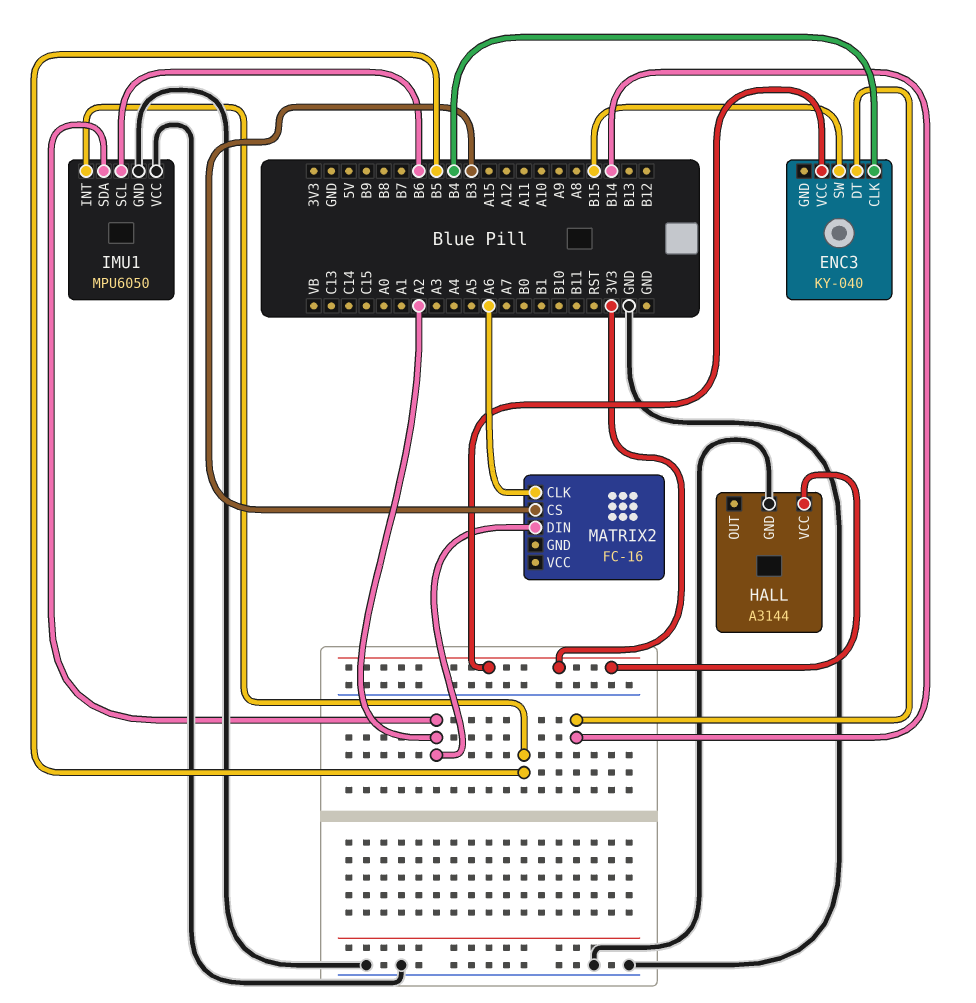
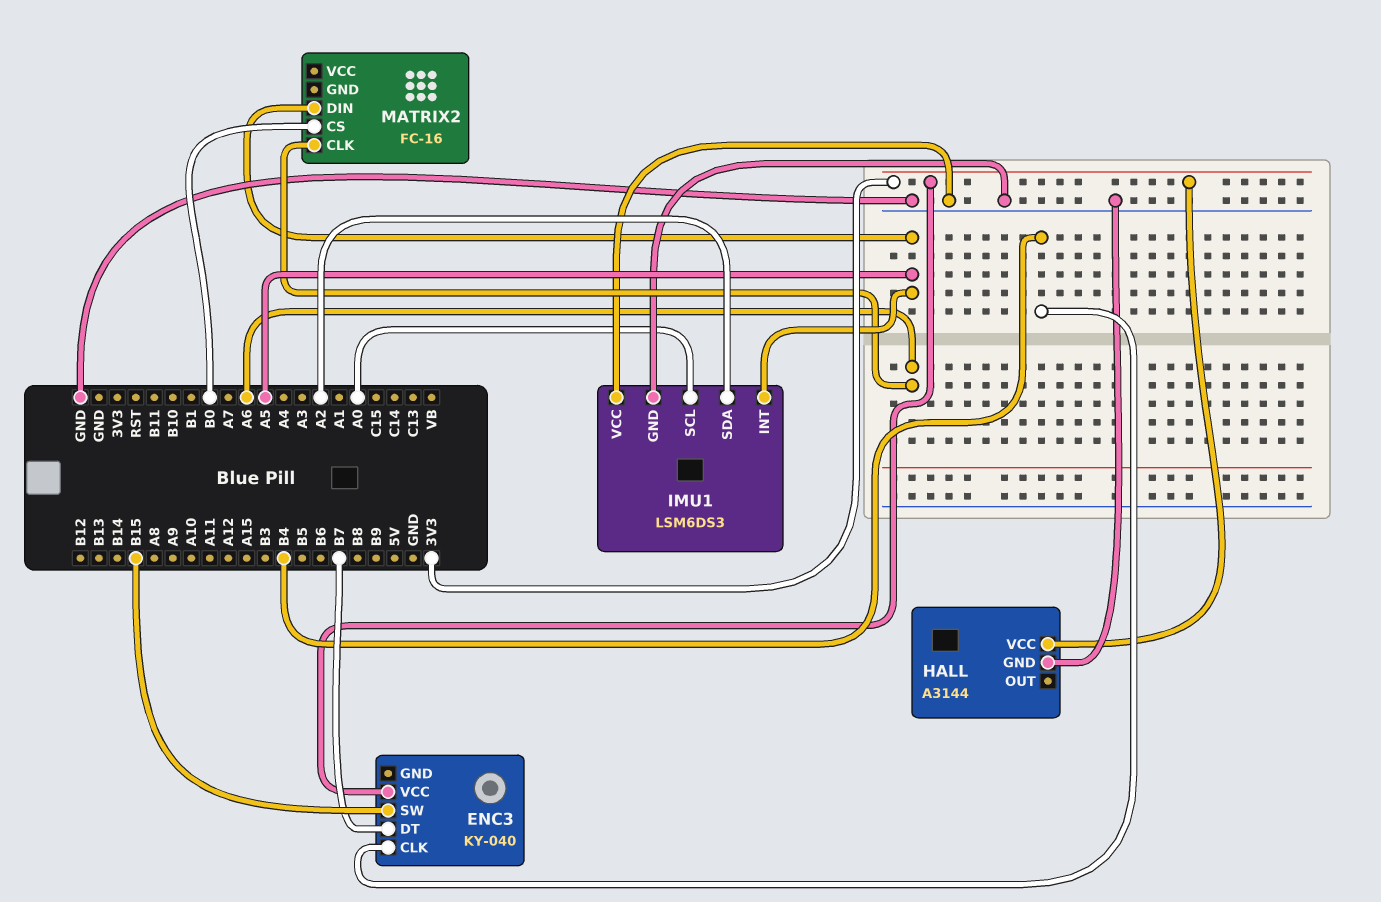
ENC3 pin DT: B14 -> B7
IMU1: MPU6050 -> LSM6DS3
IMU1 pin INT: B5 -> A5
IMU1 pin SCL: B6 -> A0
MATRIX2 pin CS: B3 -> B0
MATRIX2 pin DIN: A2 -> A5

